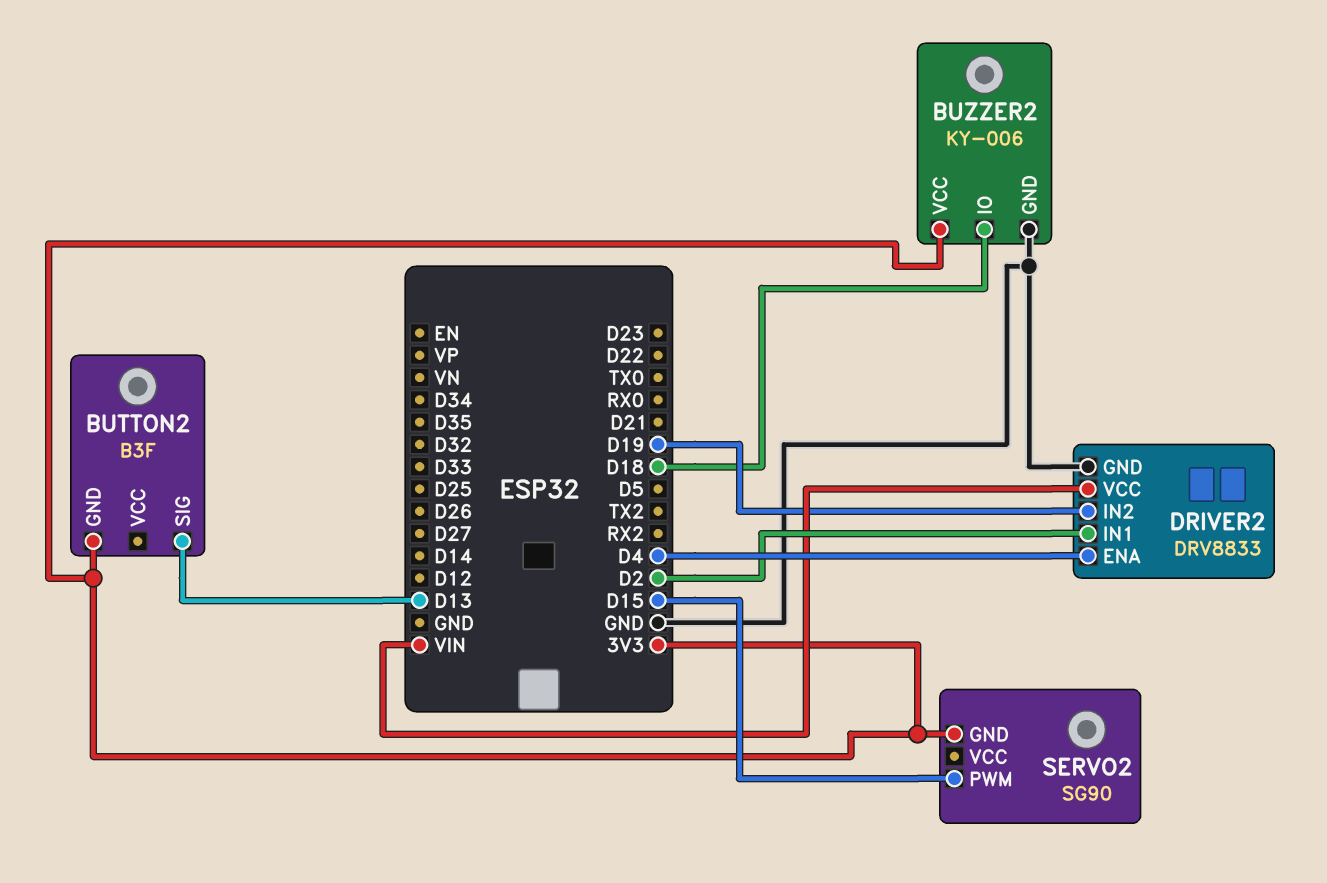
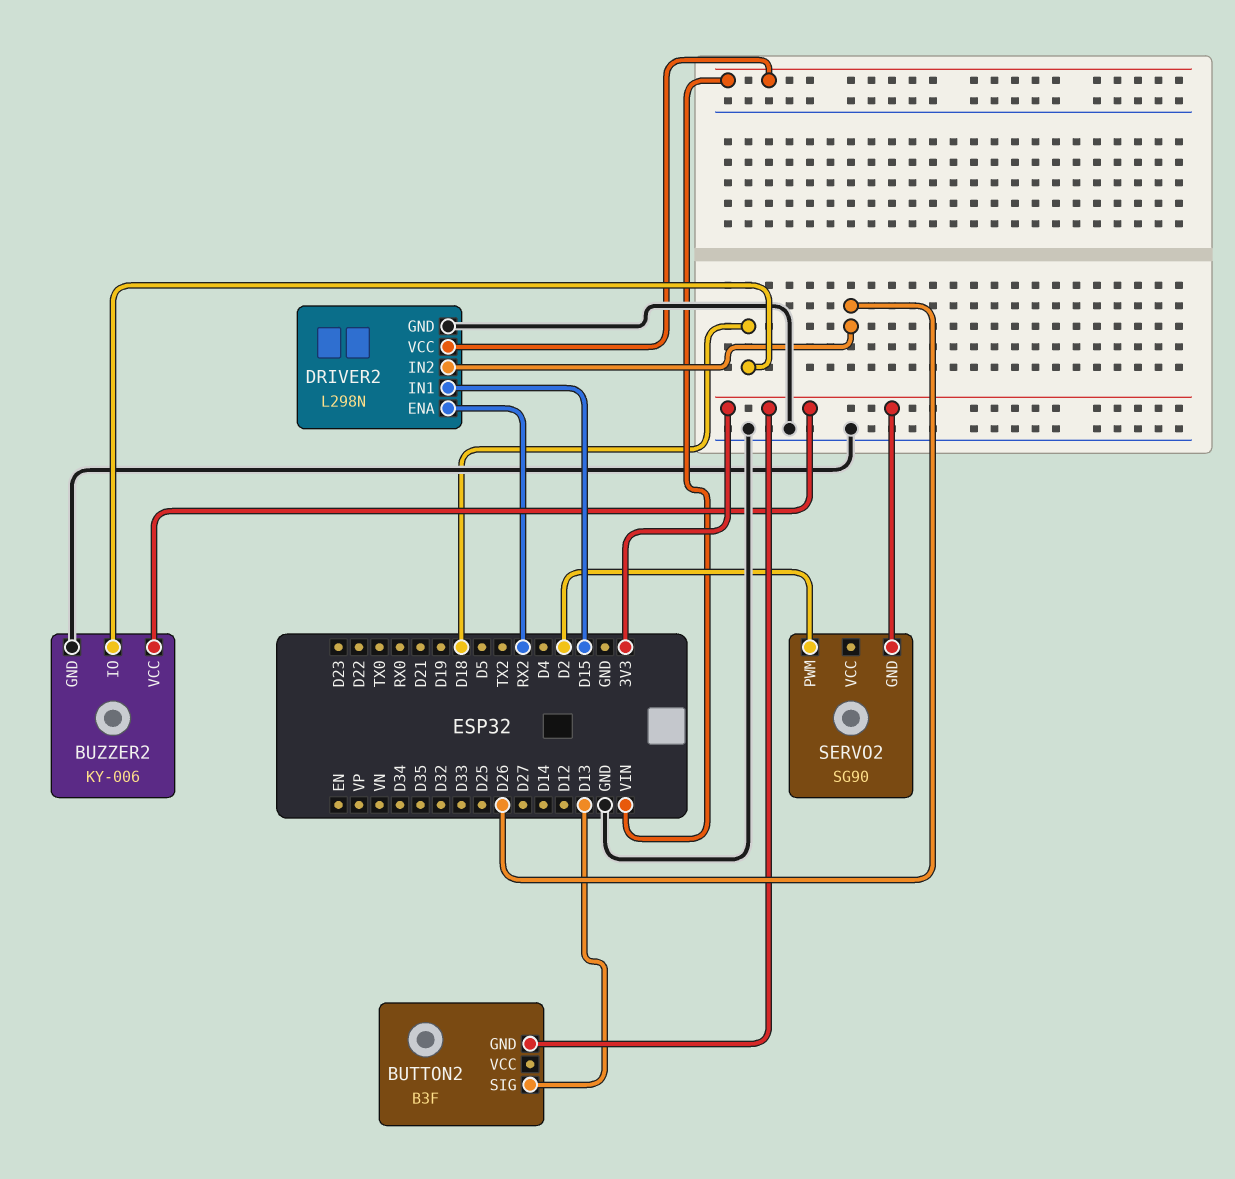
DRIVER2: DRV8833 -> L298N
DRIVER2 pin ENA: D4 -> RX2
DRIVER2 pin IN1: D2 -> D15
DRIVER2 pin IN2: D19 -> D26
SERVO2 pin PWM: D15 -> D2

